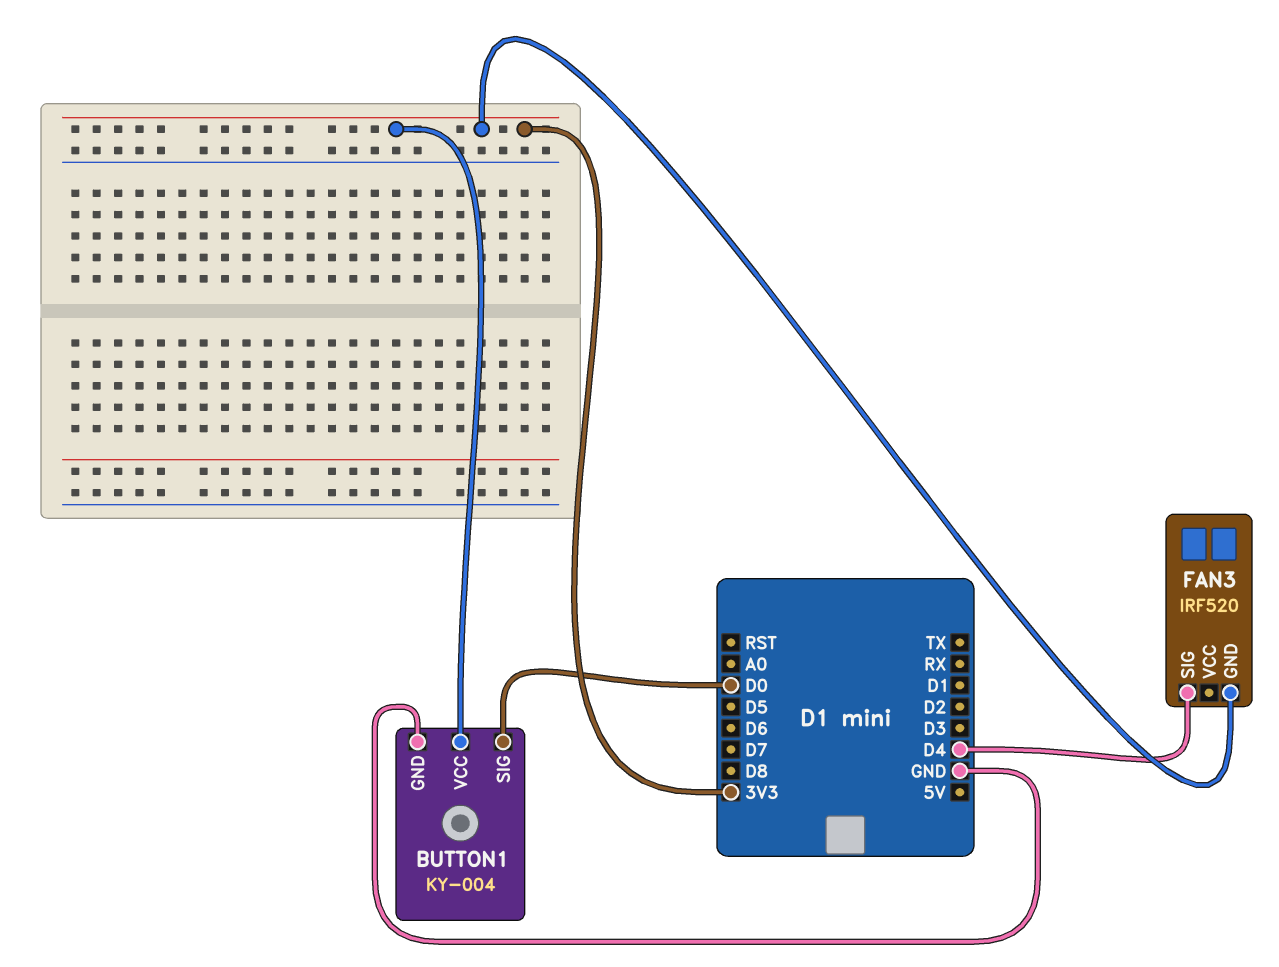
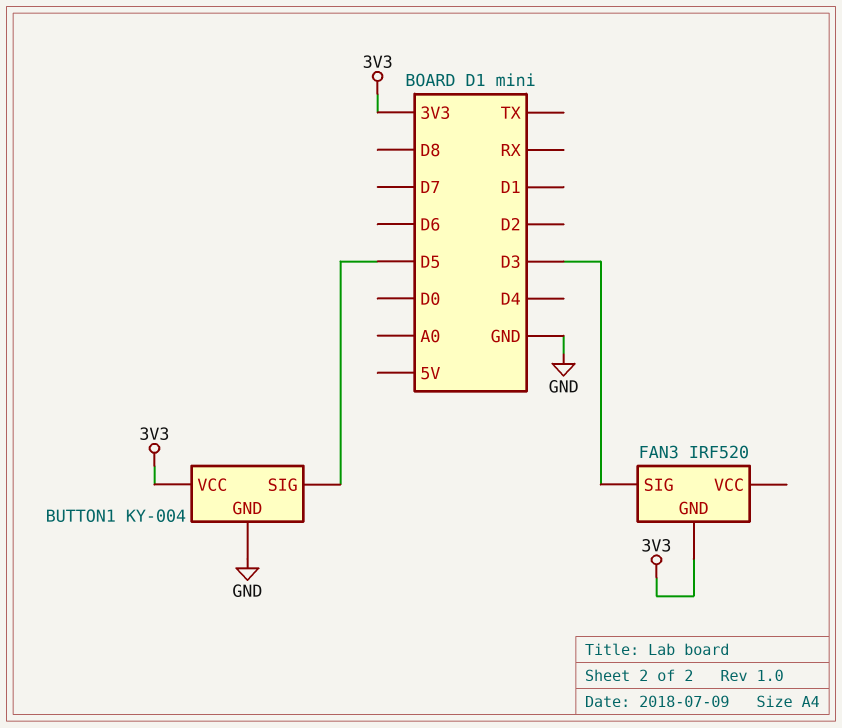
BUTTON1 pin SIG: D0 -> D5
FAN3 pin SIG: D4 -> D3

